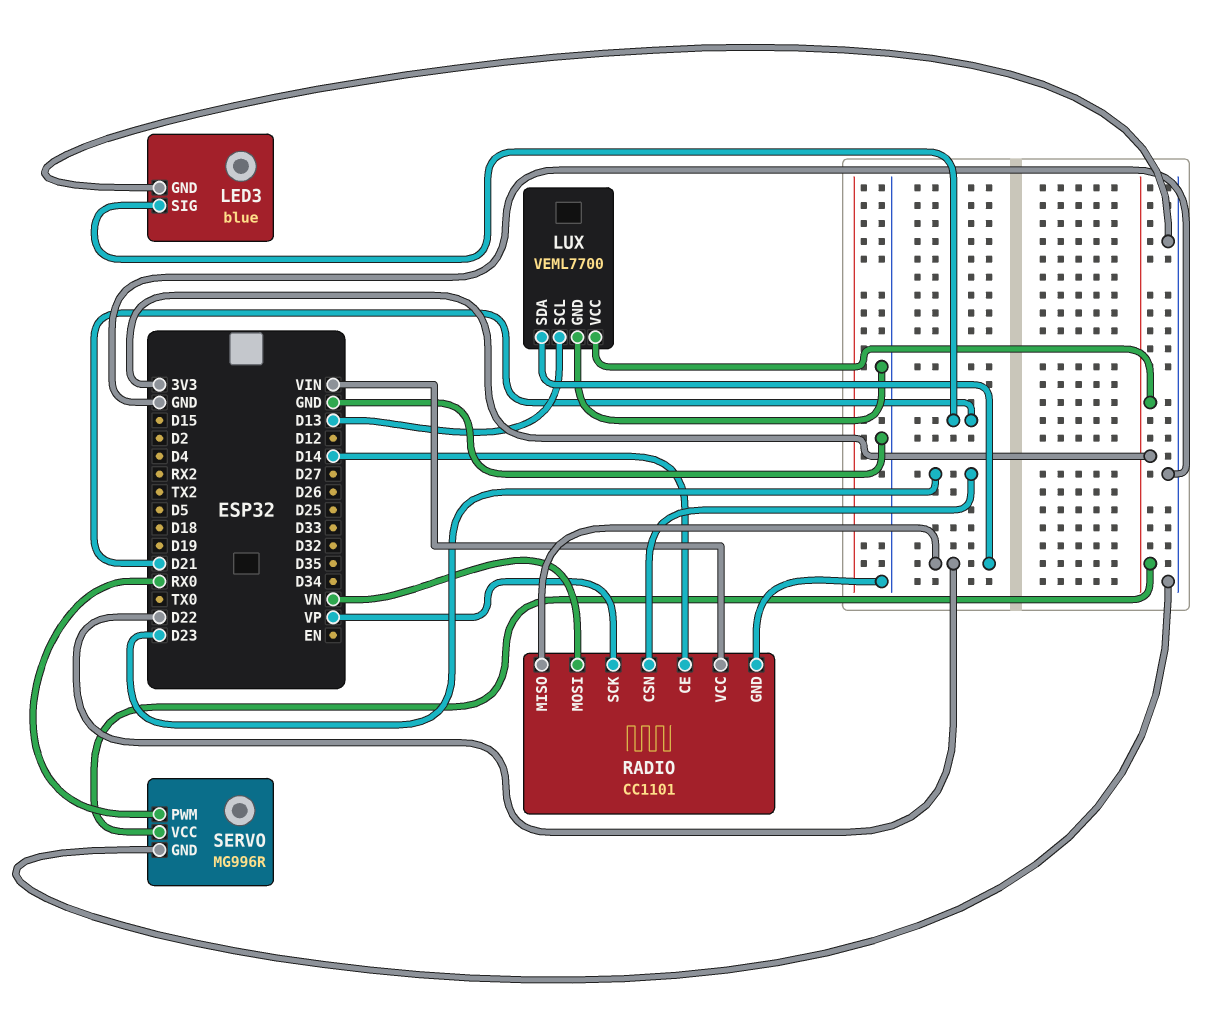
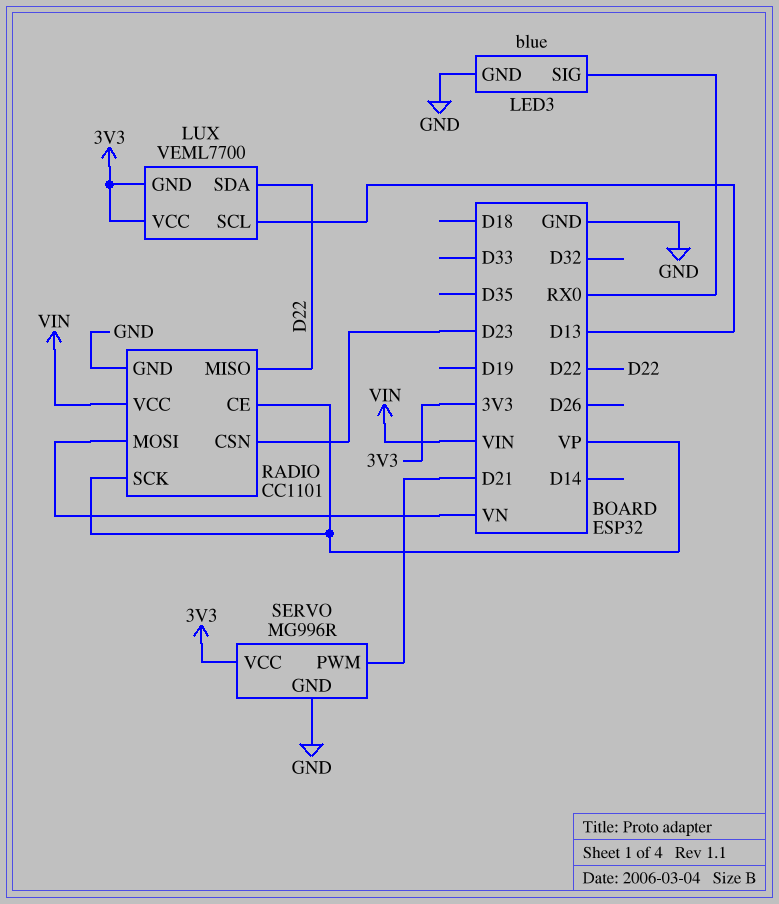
LED3 pin SIG: D21 -> RX0
LUX pin GND: GND -> 3V3
RADIO pin CE: D14 -> VP
SERVO pin PWM: RX0 -> D21

